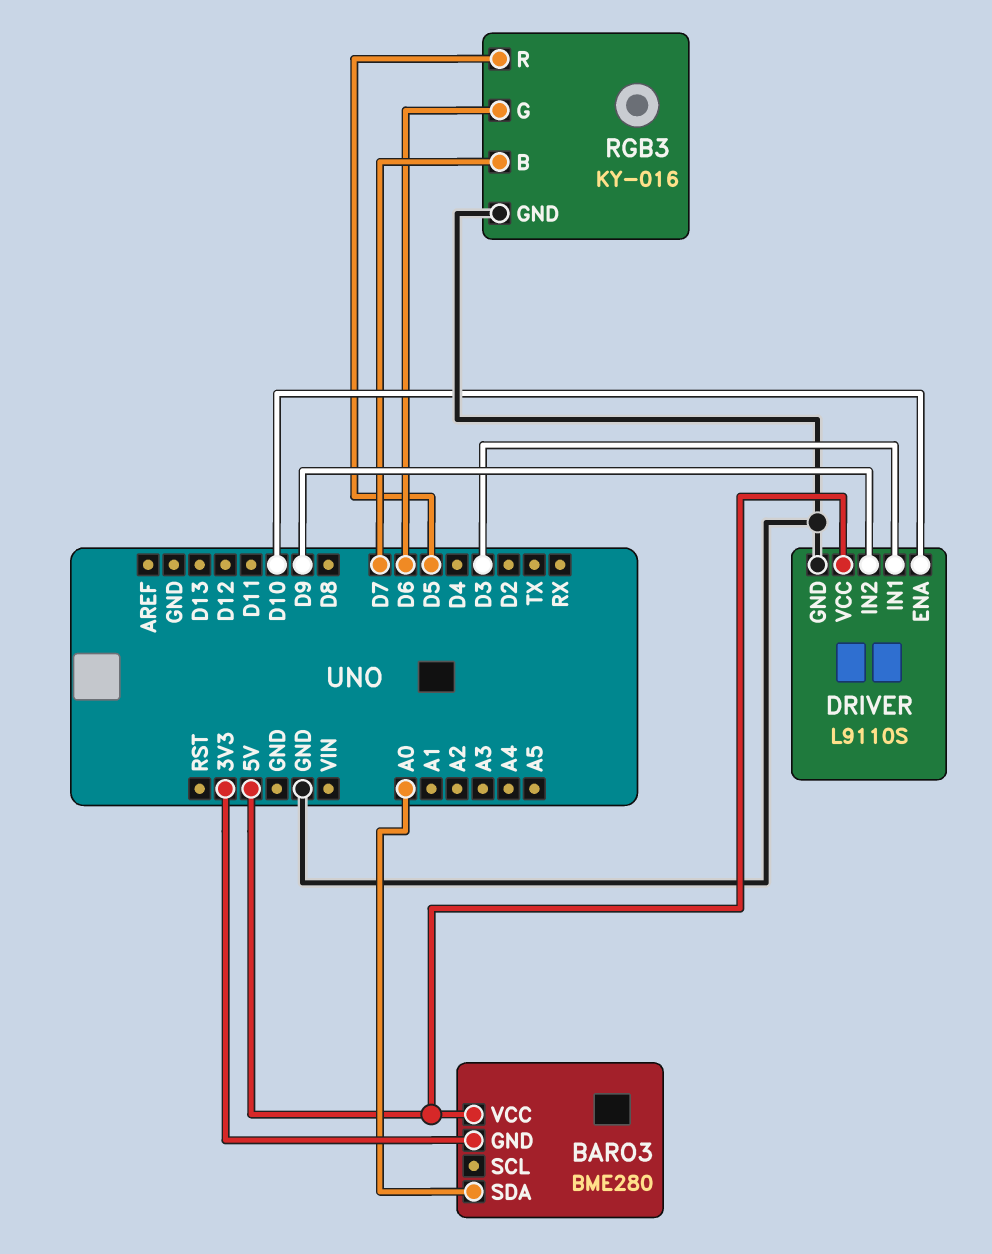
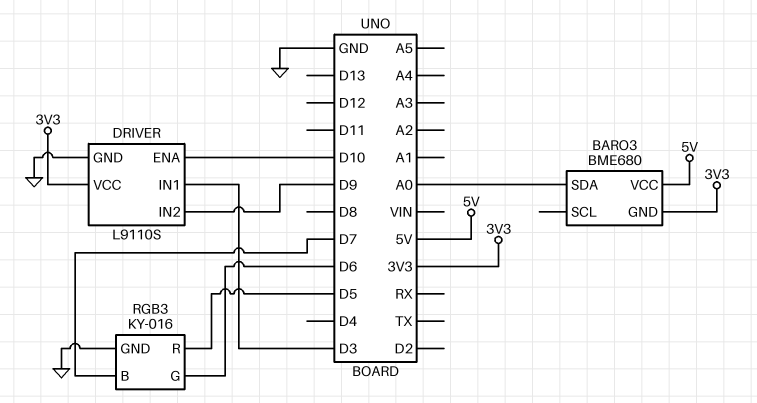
BARO3: BME280 -> BME680
DRIVER pin VCC: 5V -> 3V3

